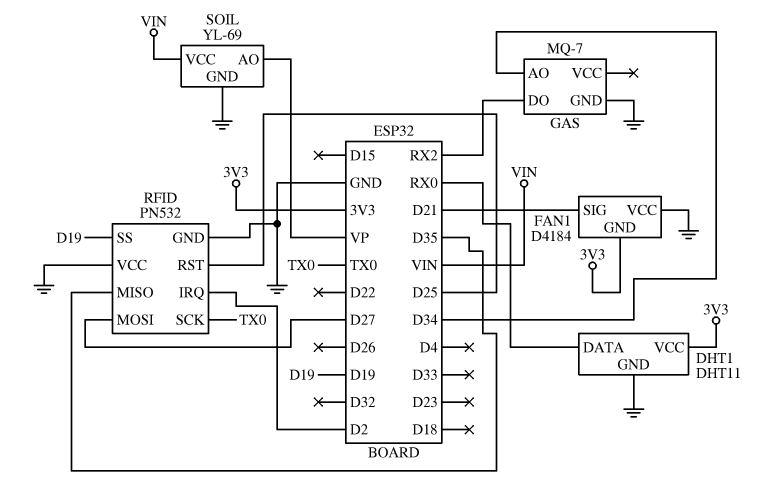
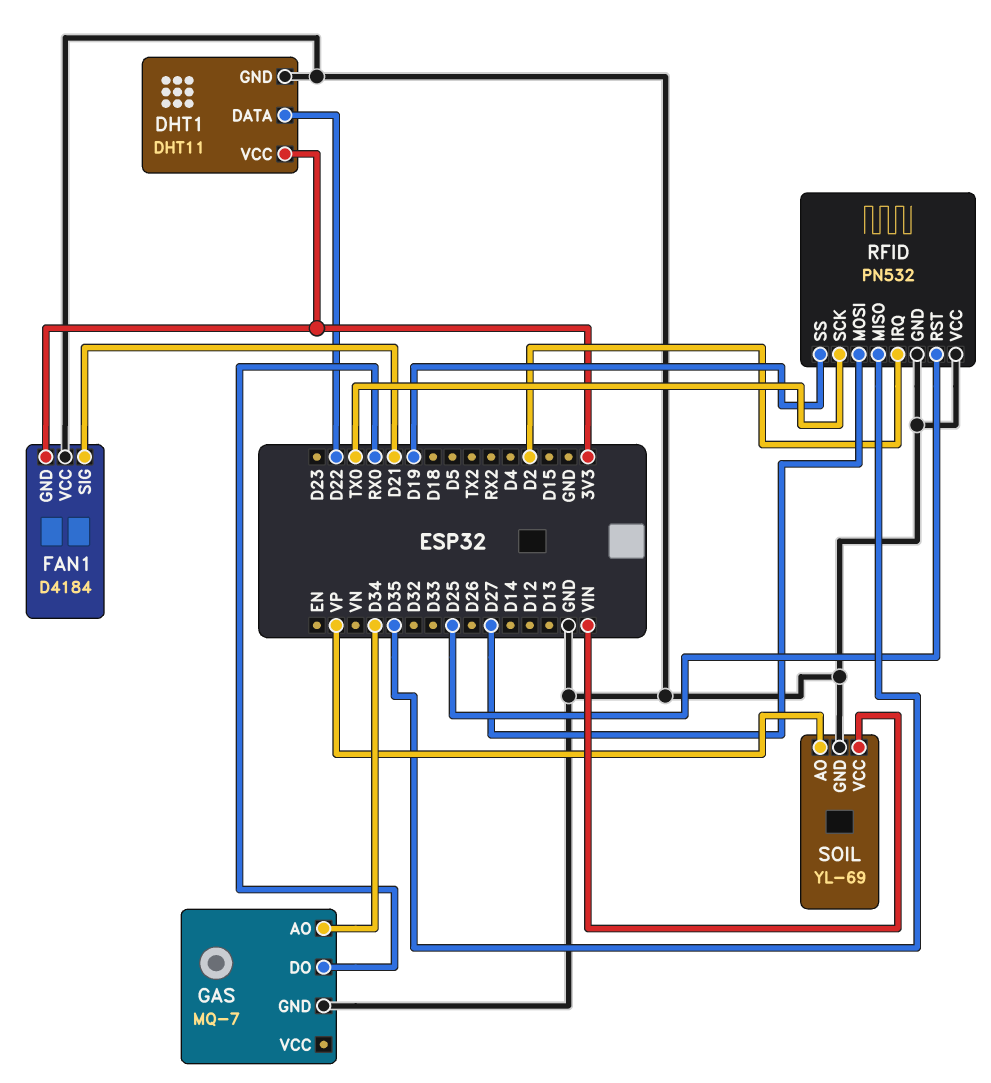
DHT1 pin DATA: RX0 -> D22
GAS pin DO: RX2 -> RX0

